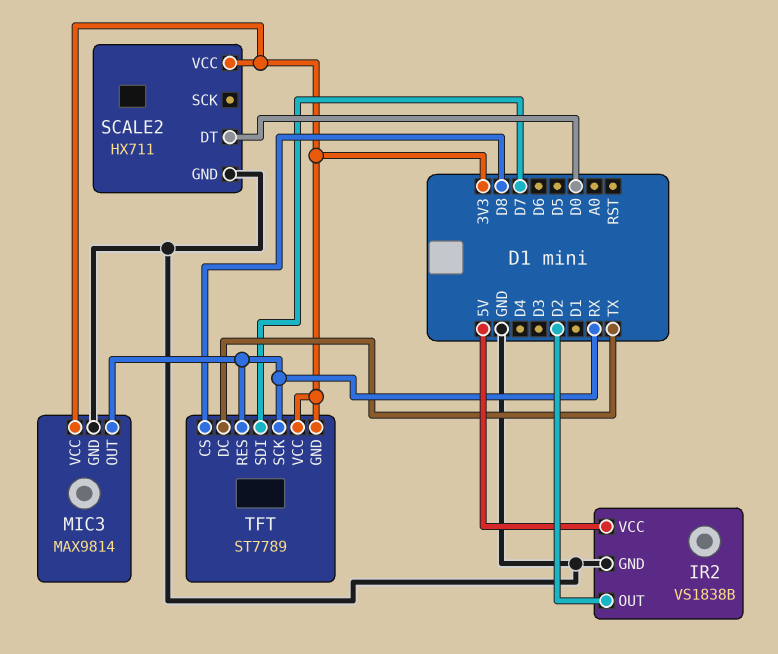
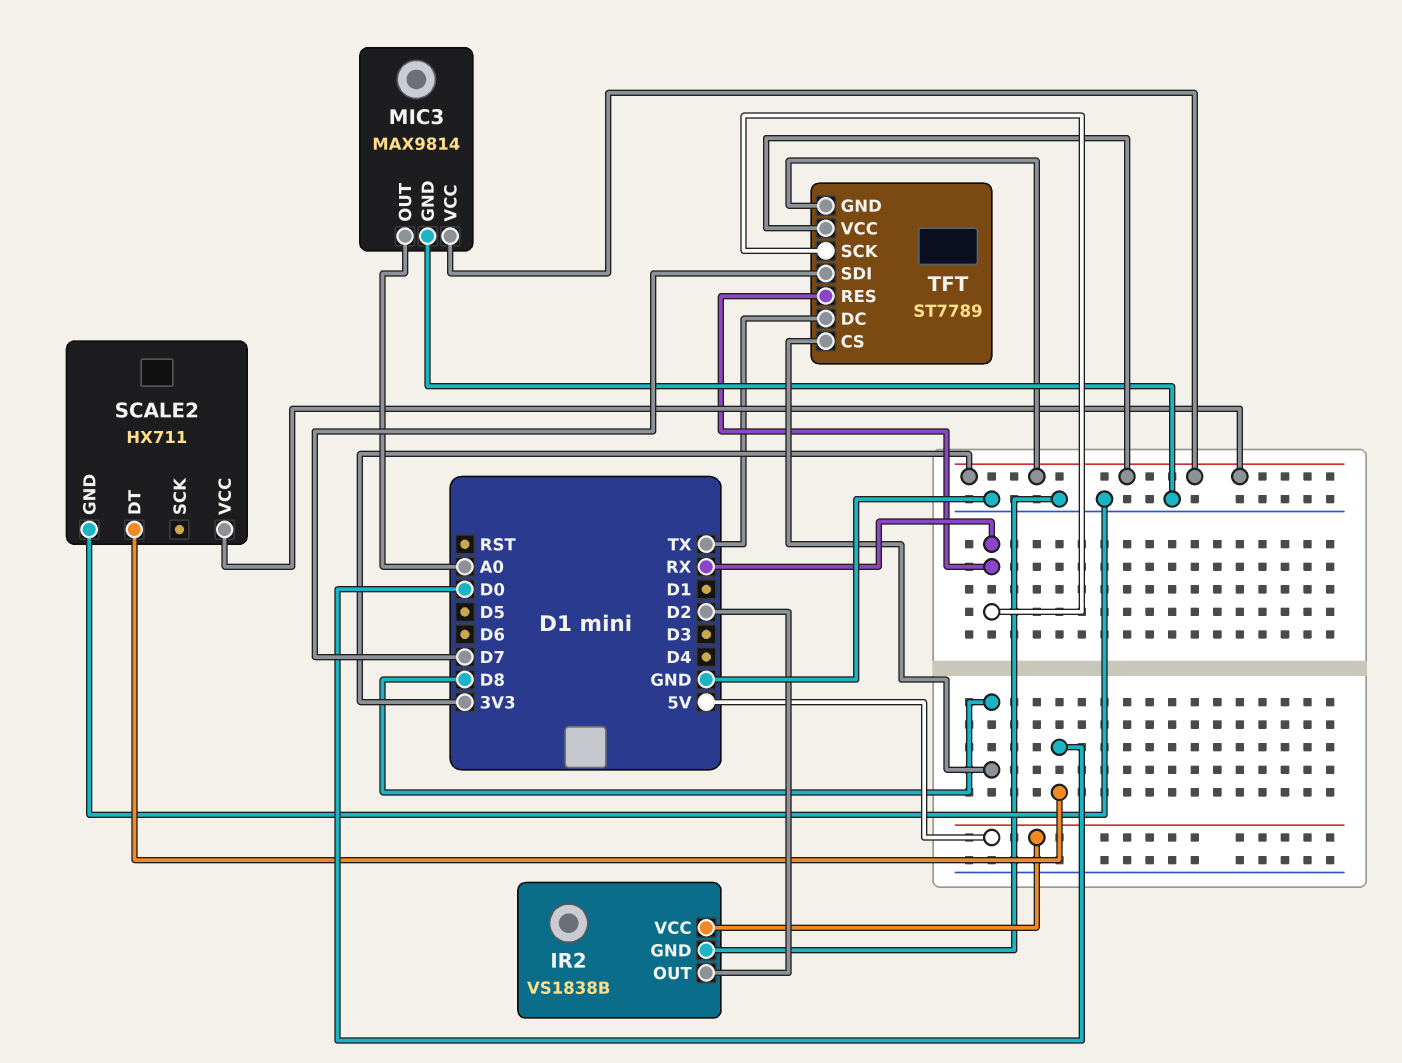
MIC3 pin OUT: RX -> A0

